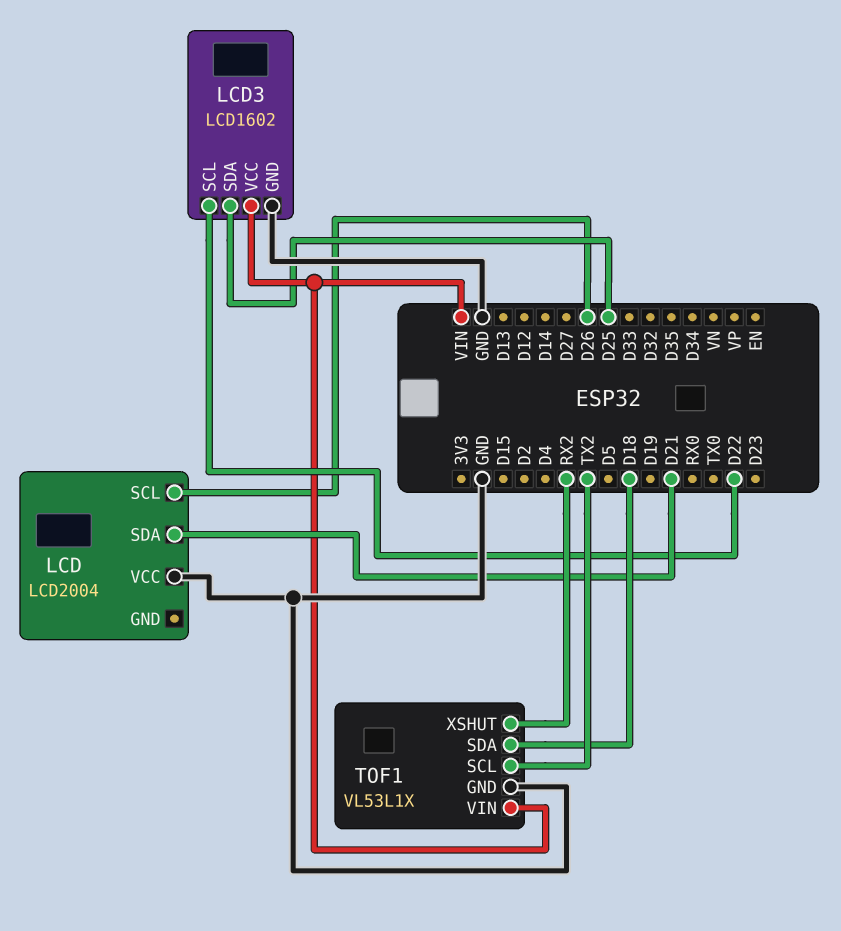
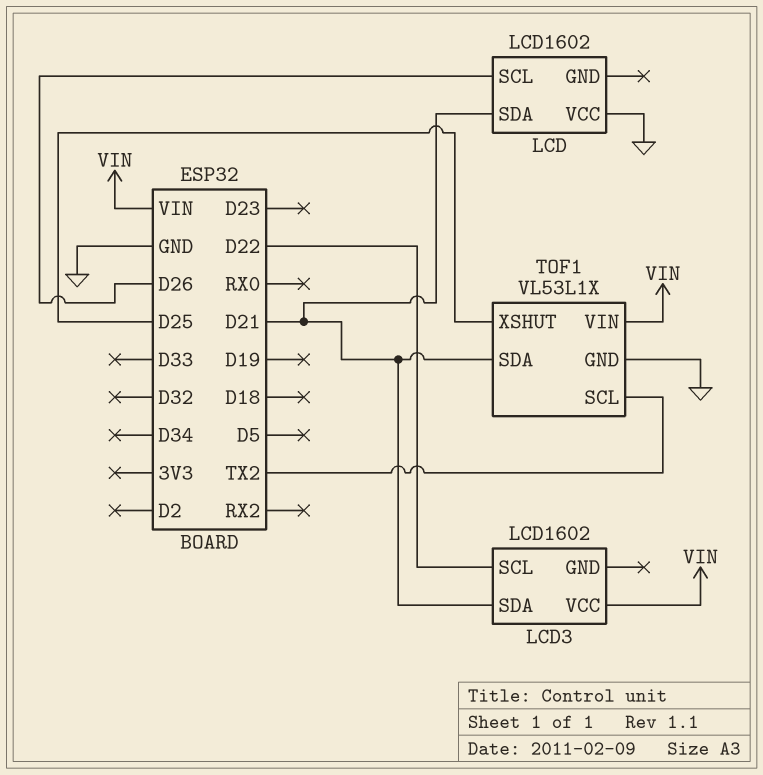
LCD: LCD2004 -> LCD1602
LCD3 pin GND: GND -> none
LCD3 pin SDA: D25 -> D21
TOF1 pin SDA: D18 -> D21
TOF1 pin XSHUT: RX2 -> D25

